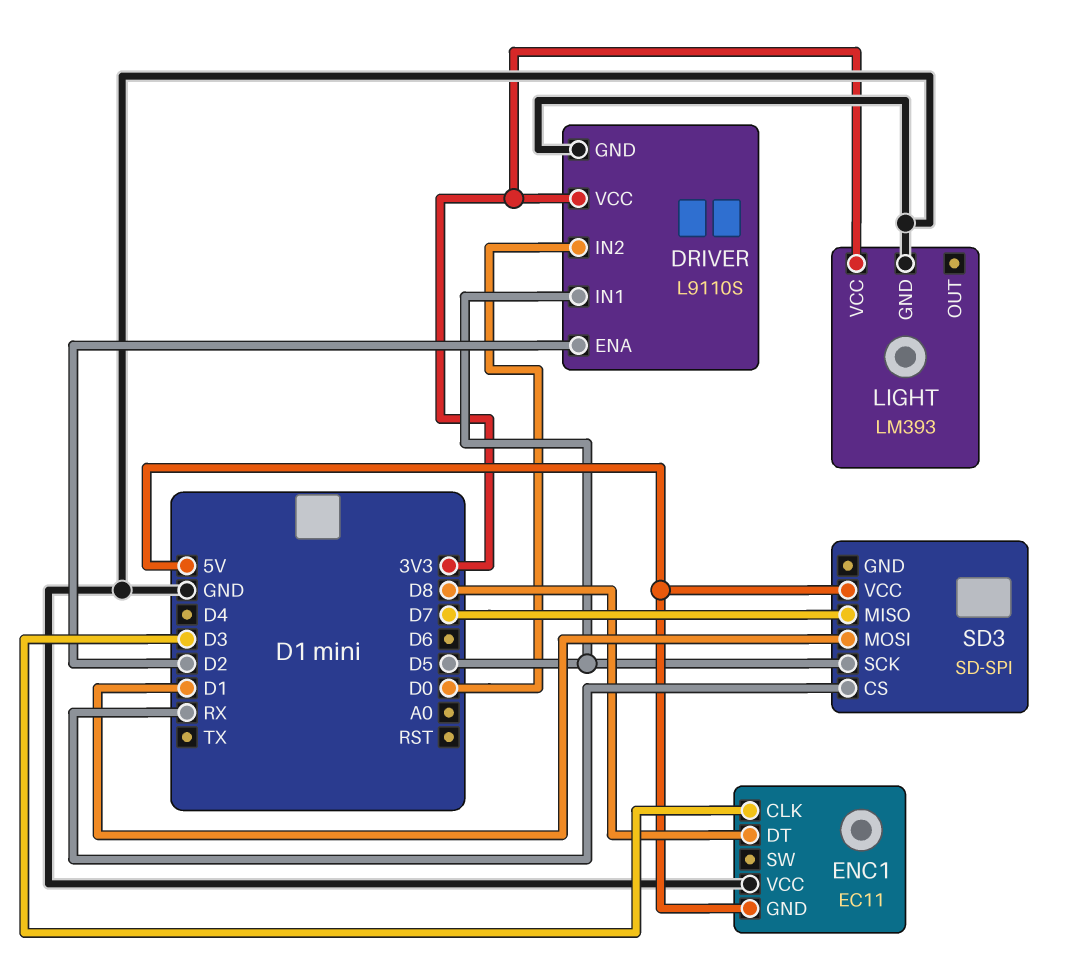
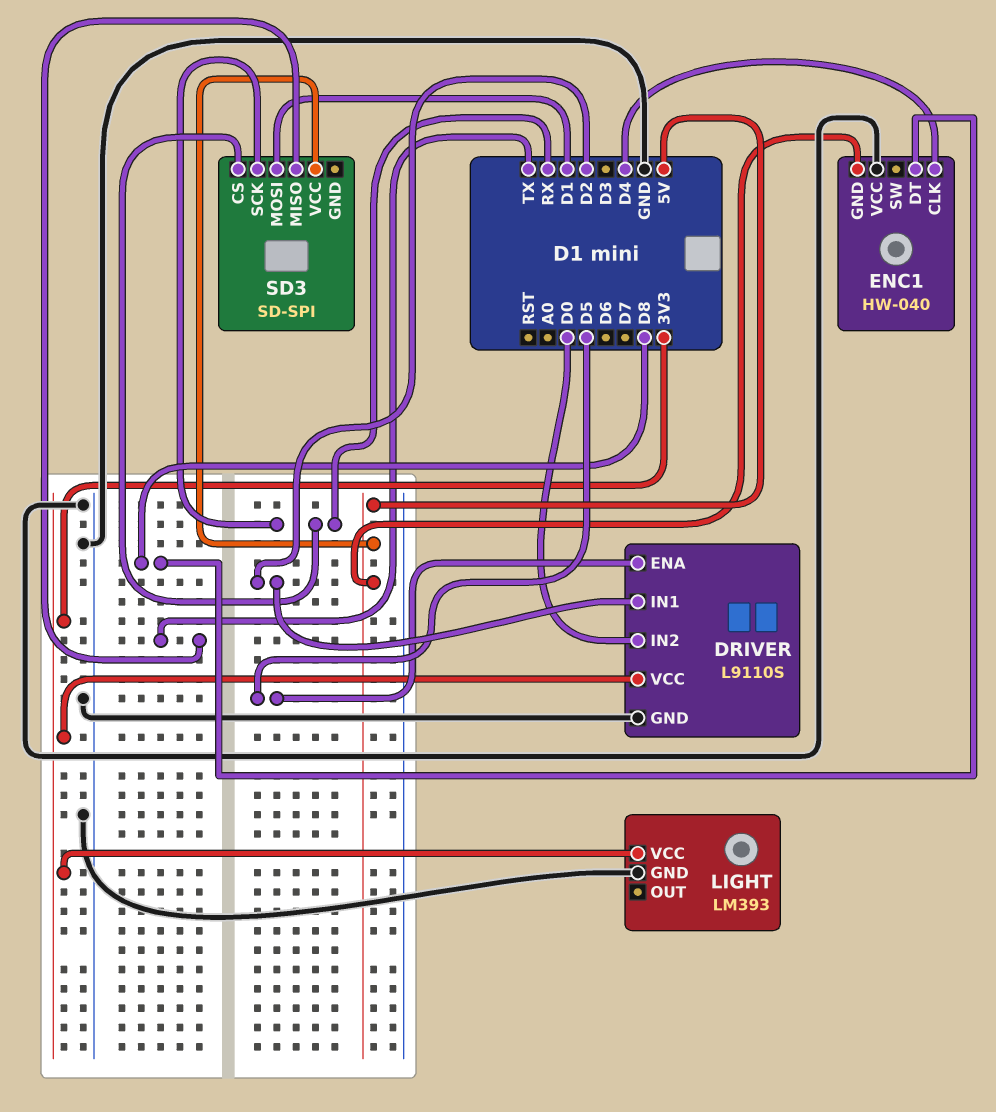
DRIVER pin ENA: D2 -> D5
DRIVER pin IN1: D5 -> D2
ENC1: EC11 -> HW-040
ENC1 pin CLK: D3 -> D4
SD3 pin MISO: D7 -> TX
SD3 pin SCK: D5 -> RX

